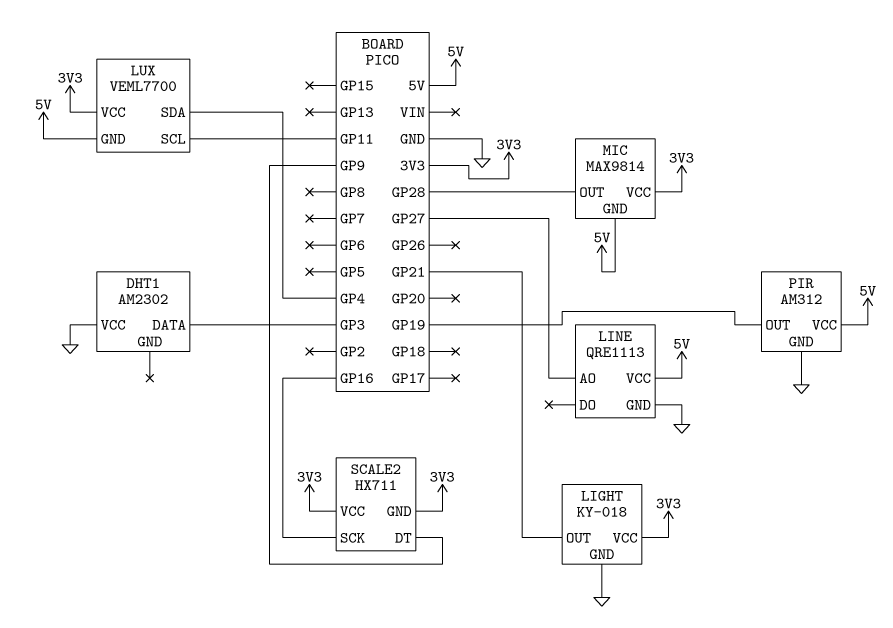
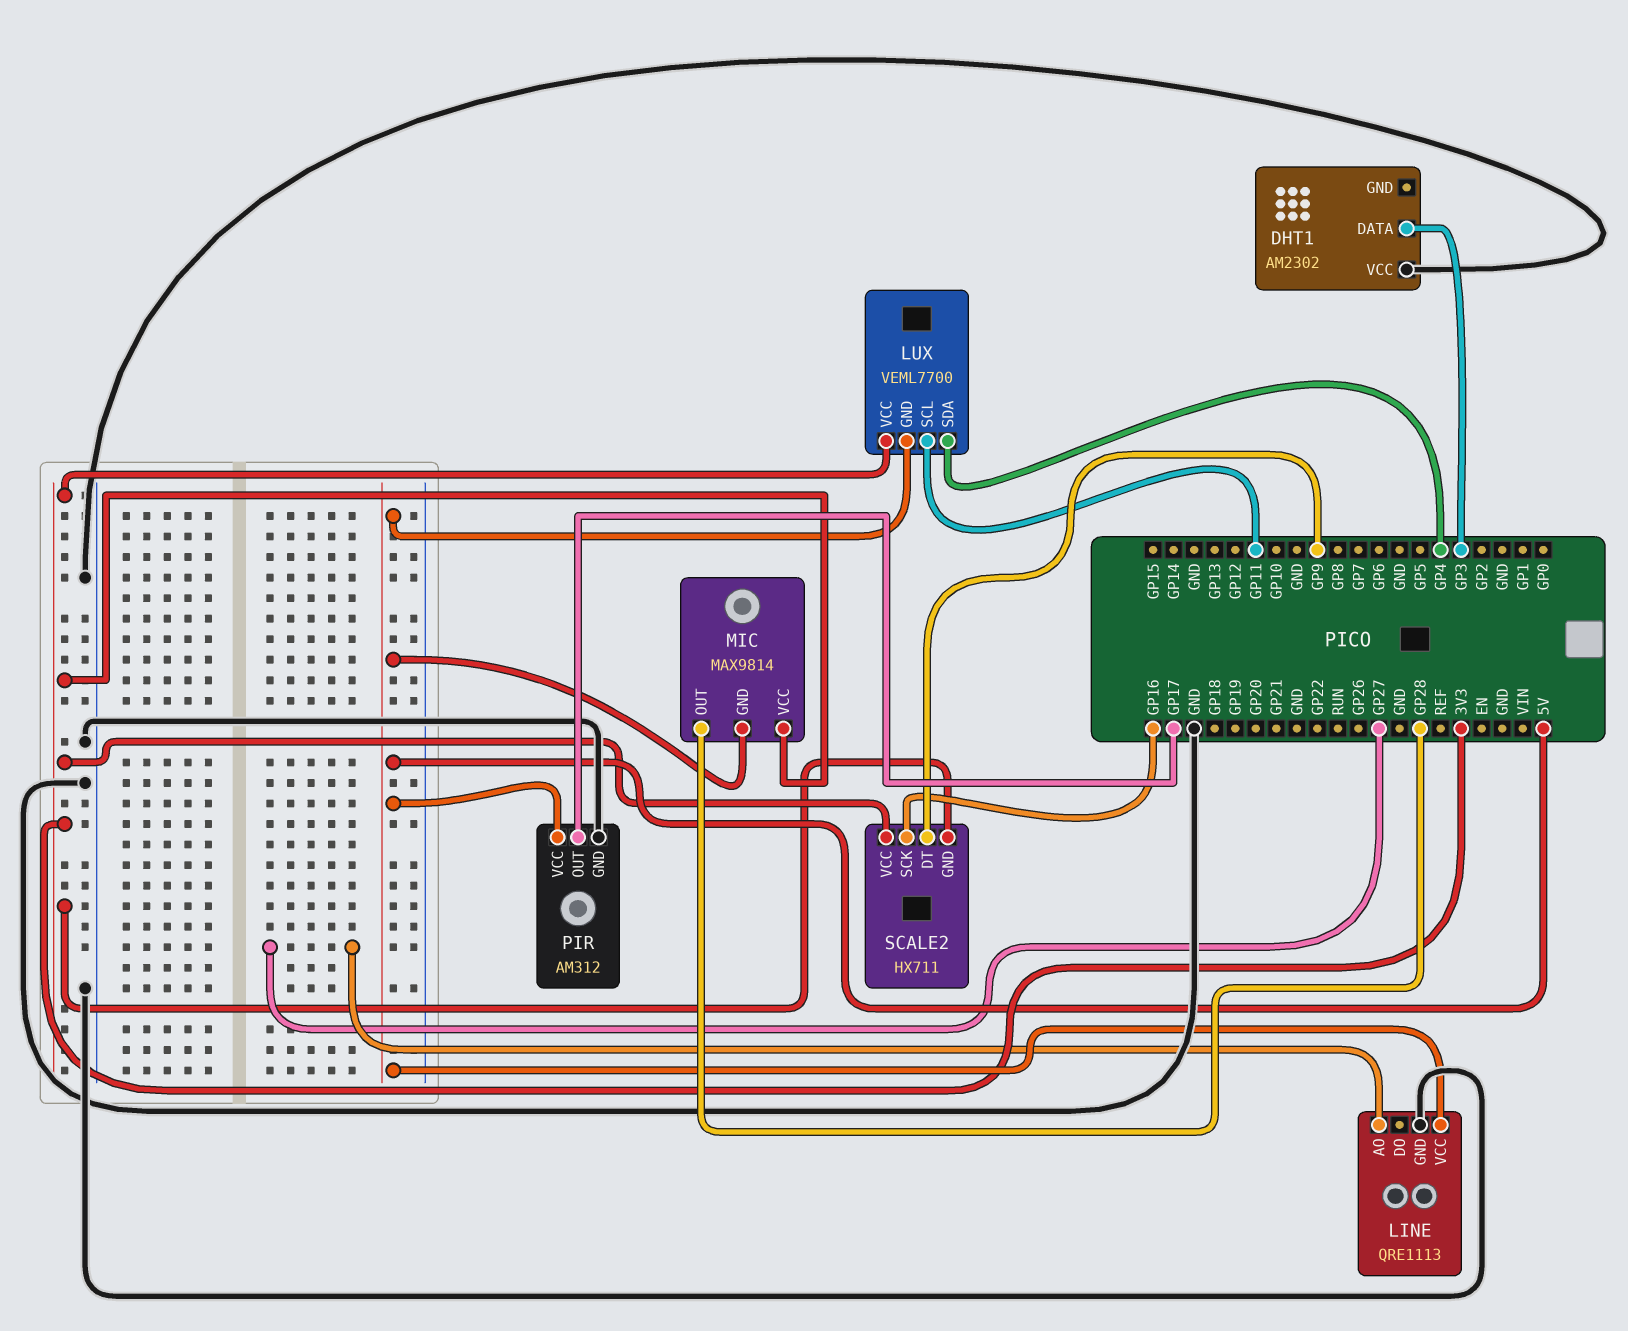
LIGHT: KY-018 -> none
LIGHT pin GND: GND -> none
LIGHT pin OUT: GP21 -> none
LIGHT pin VCC: 3V3 -> none
PIR pin OUT: GP19 -> GP17

